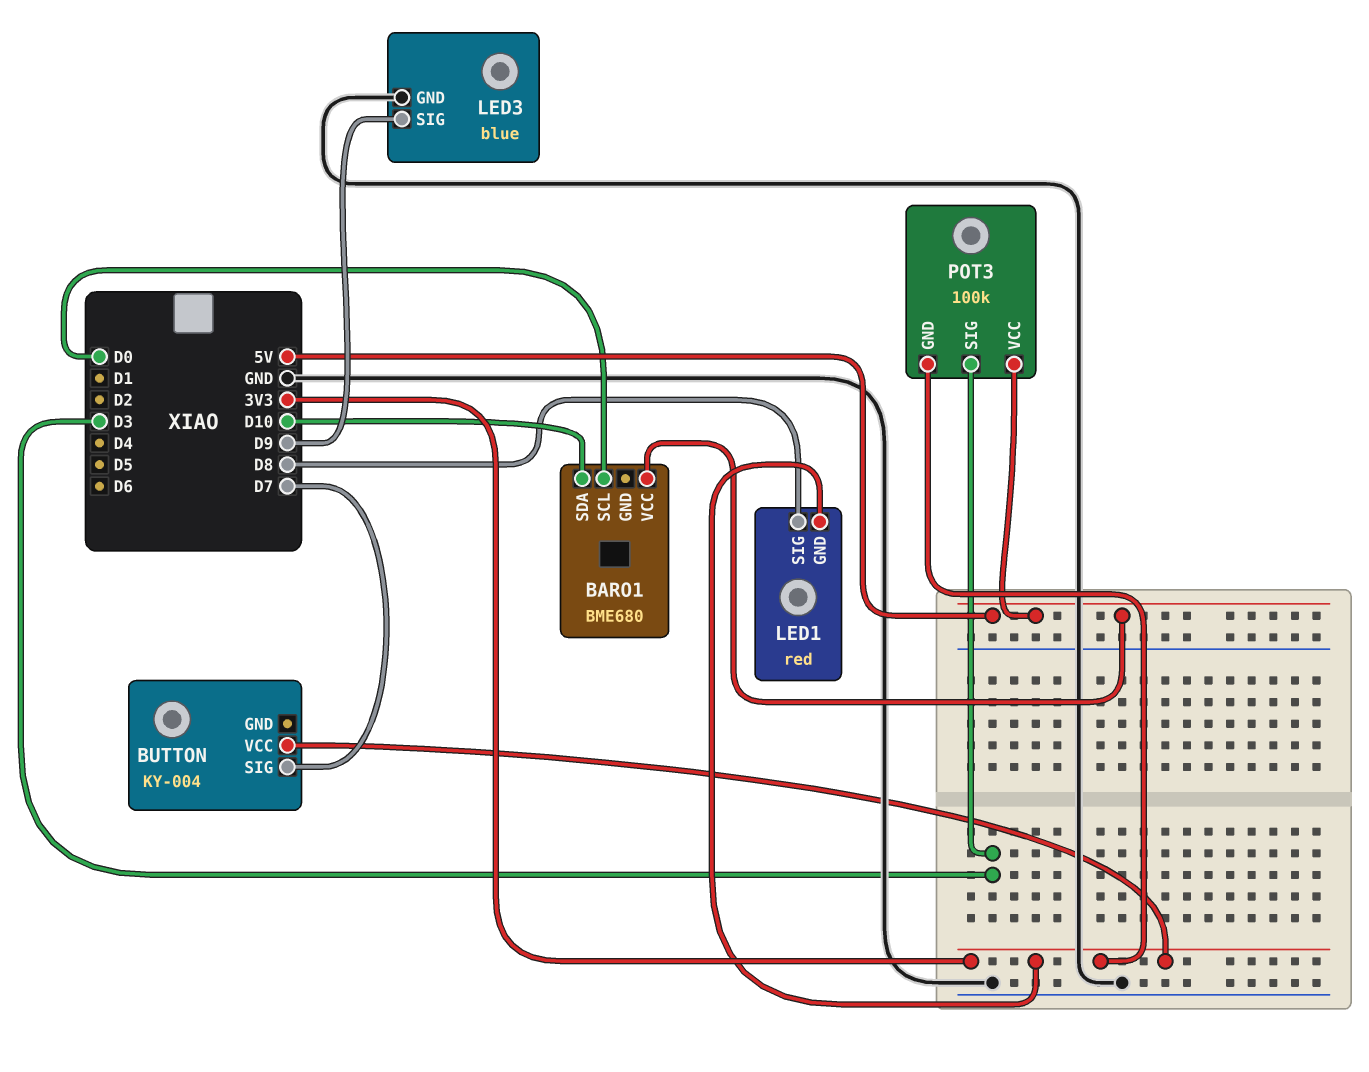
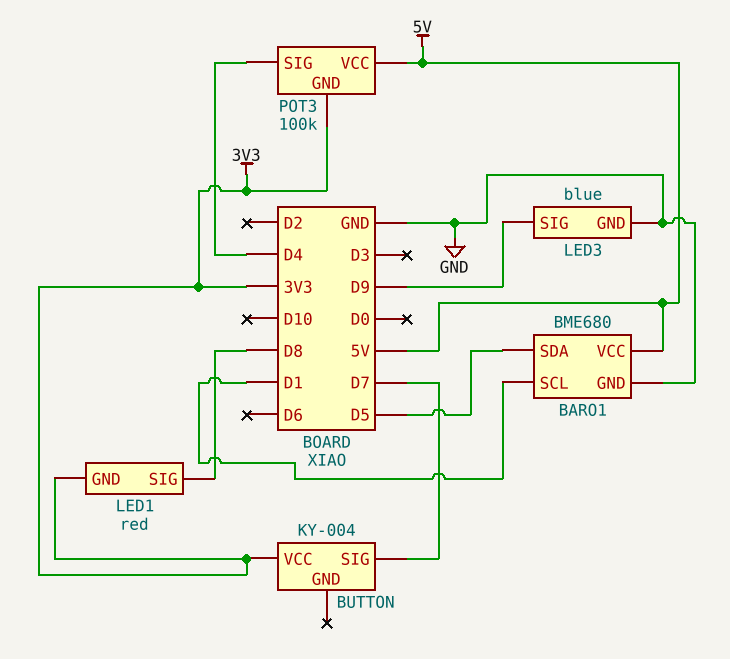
BARO1 pin GND: none -> GND
BARO1 pin SCL: D0 -> D1
BARO1 pin SDA: D10 -> D5
POT3 pin SIG: D3 -> D4

